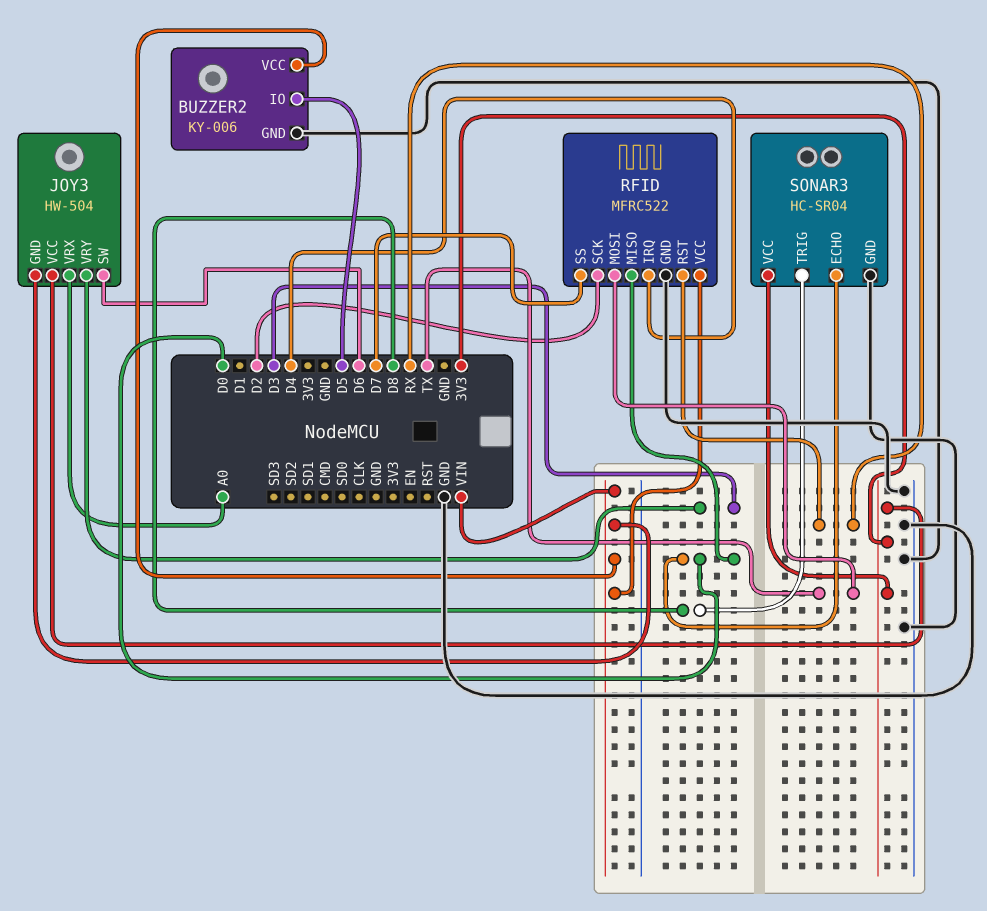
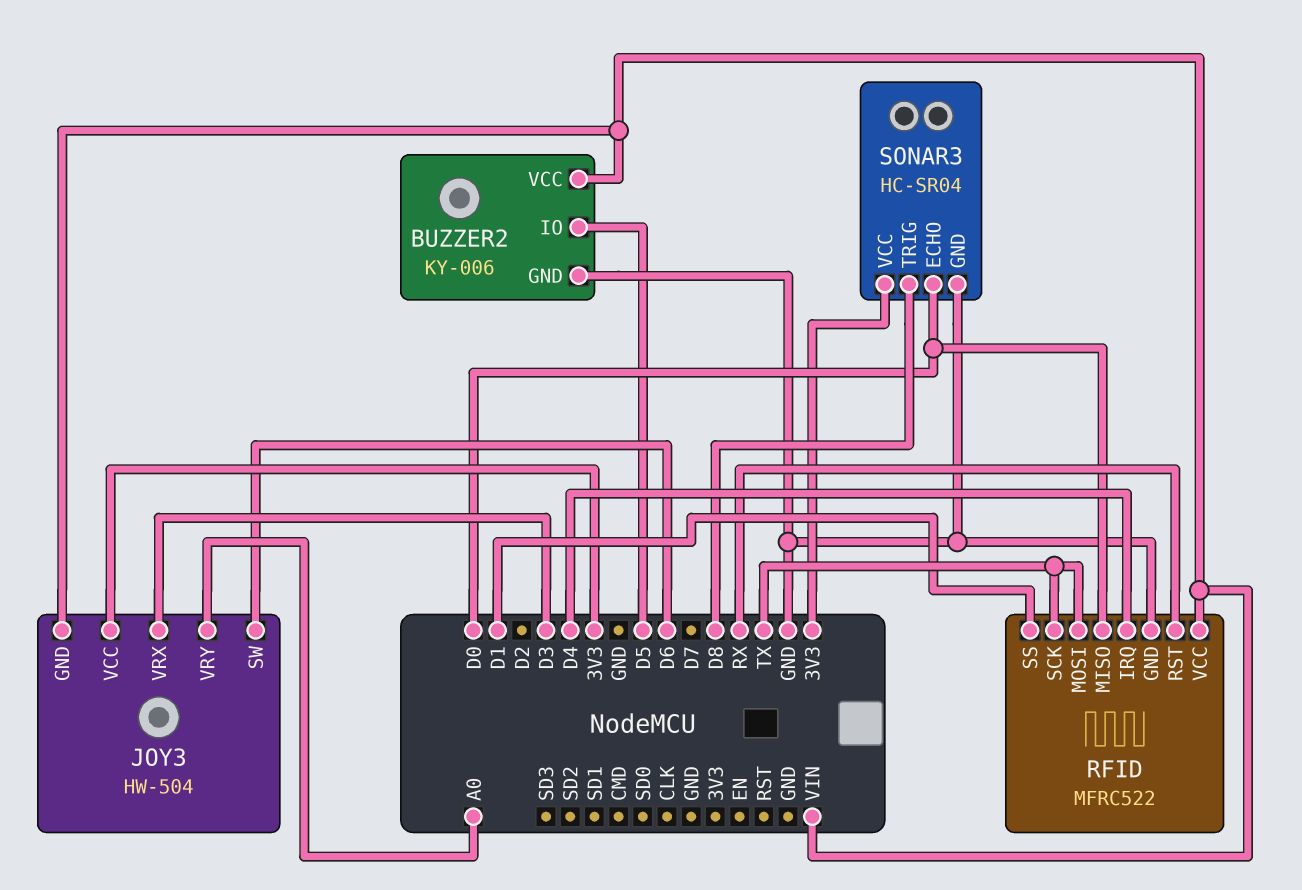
JOY3 pin VRX: A0 -> D3
JOY3 pin VRY: D3 -> A0
RFID pin SCK: D2 -> TX
RFID pin SS: D7 -> D1

